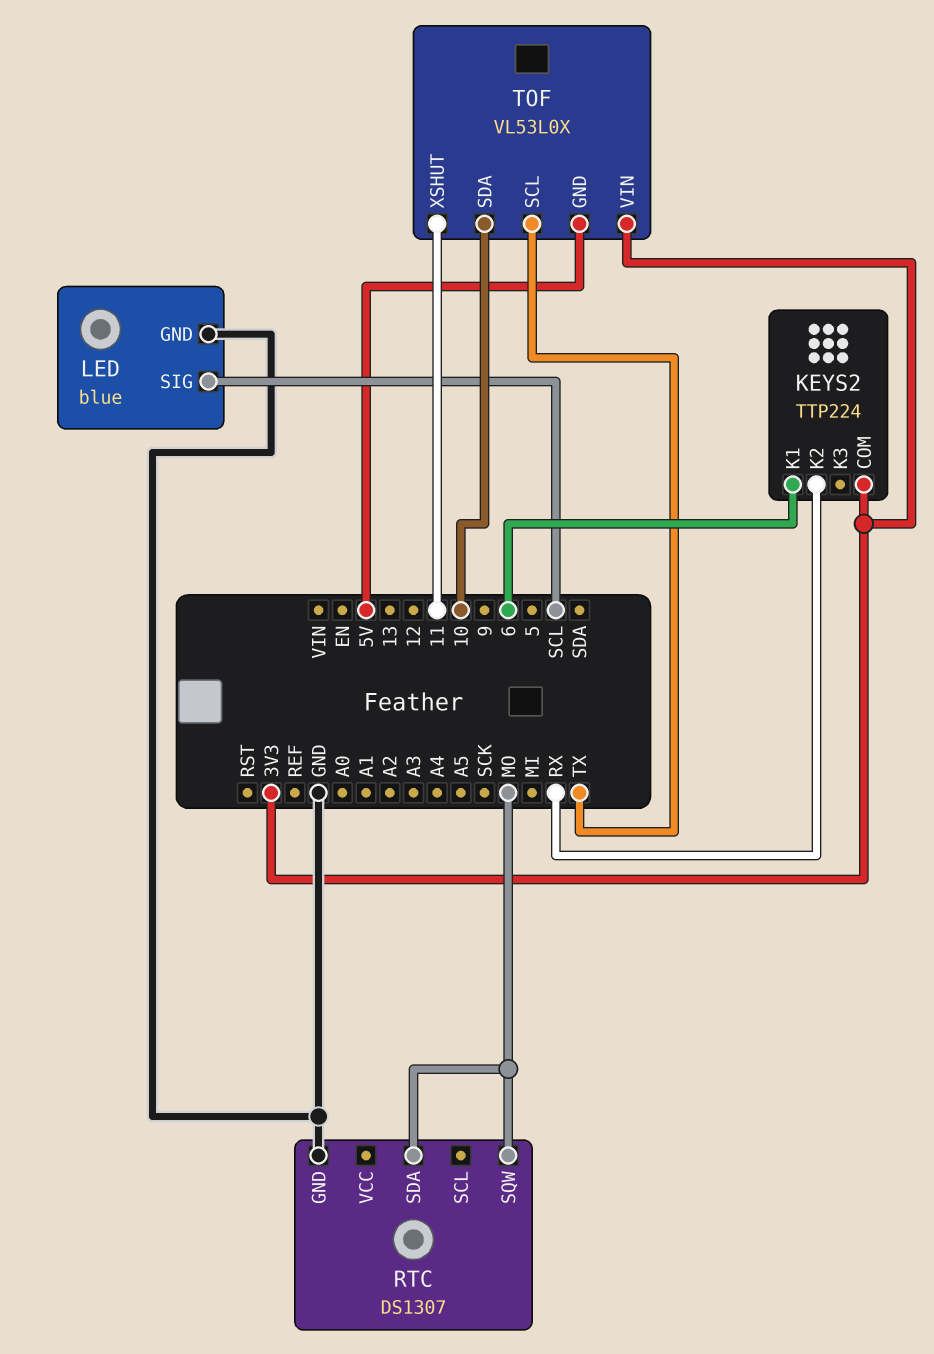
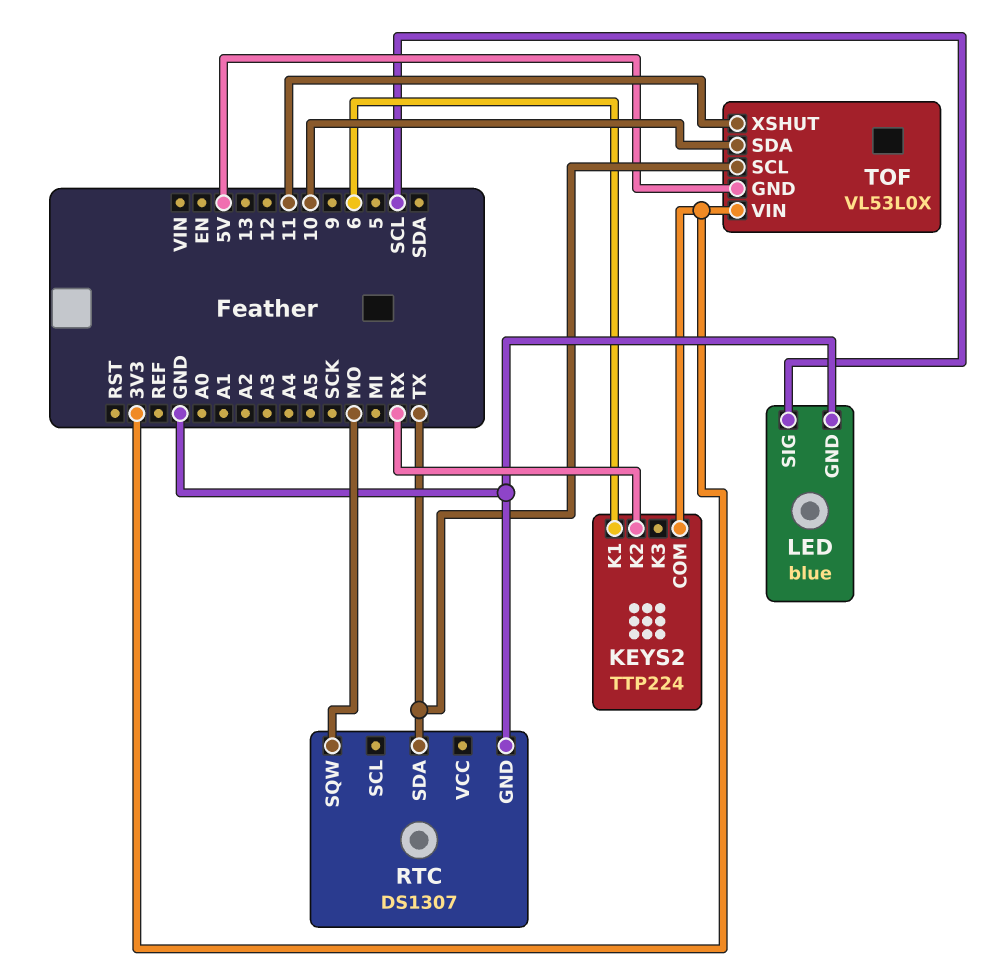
RTC pin SDA: MO -> TX

